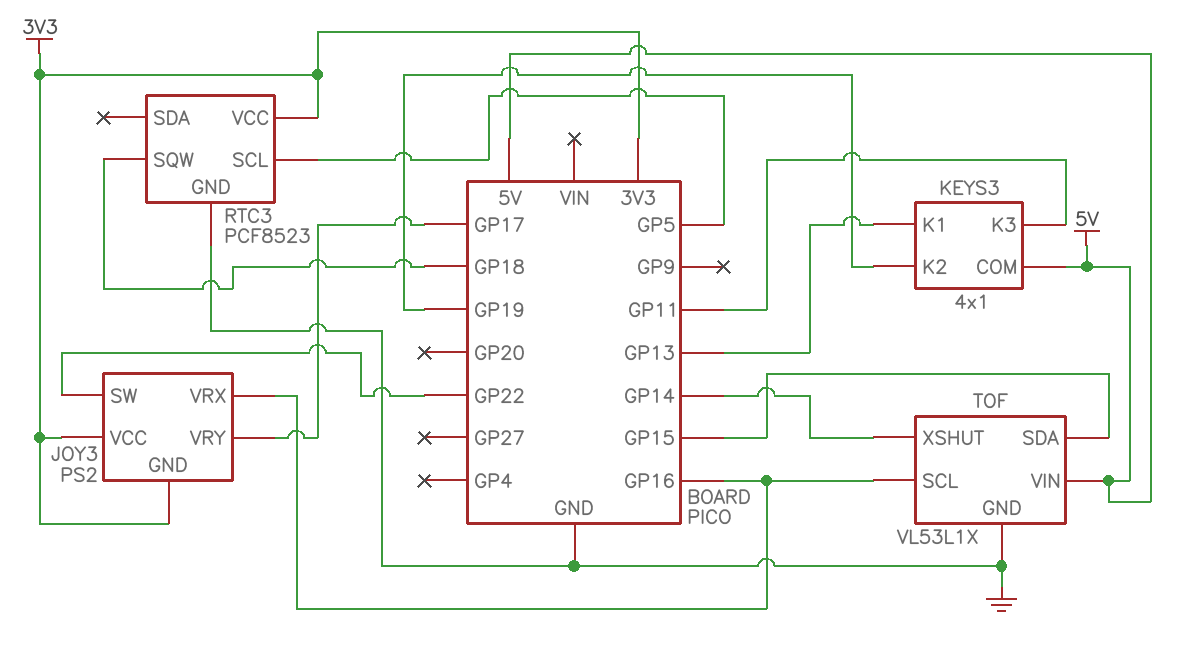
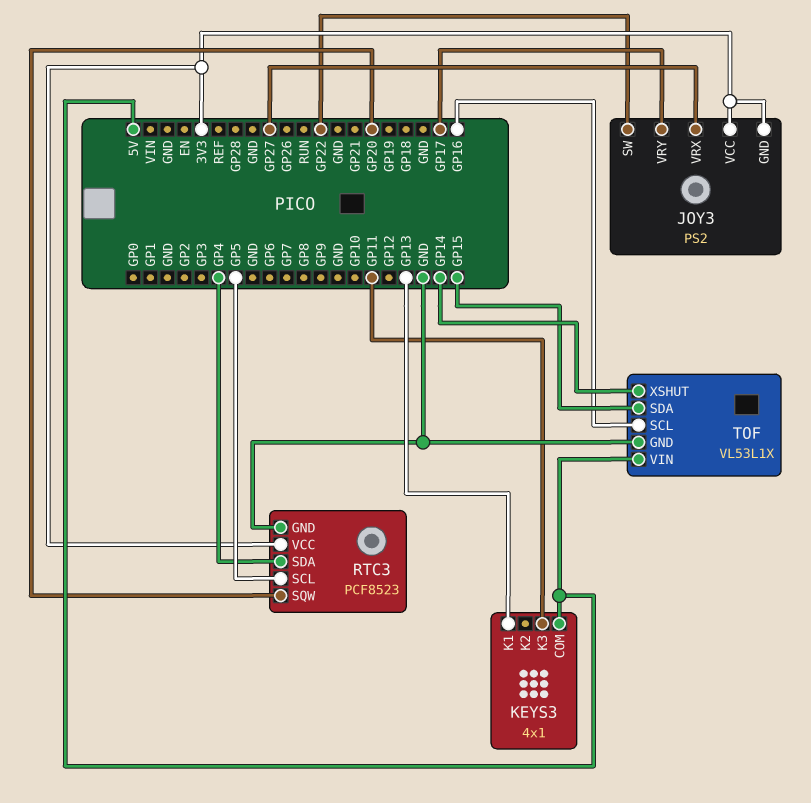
JOY3 pin VRX: GP16 -> GP27
KEYS3 pin K2: GP19 -> none
RTC3 pin SDA: none -> GP4
RTC3 pin SQW: GP18 -> GP20

